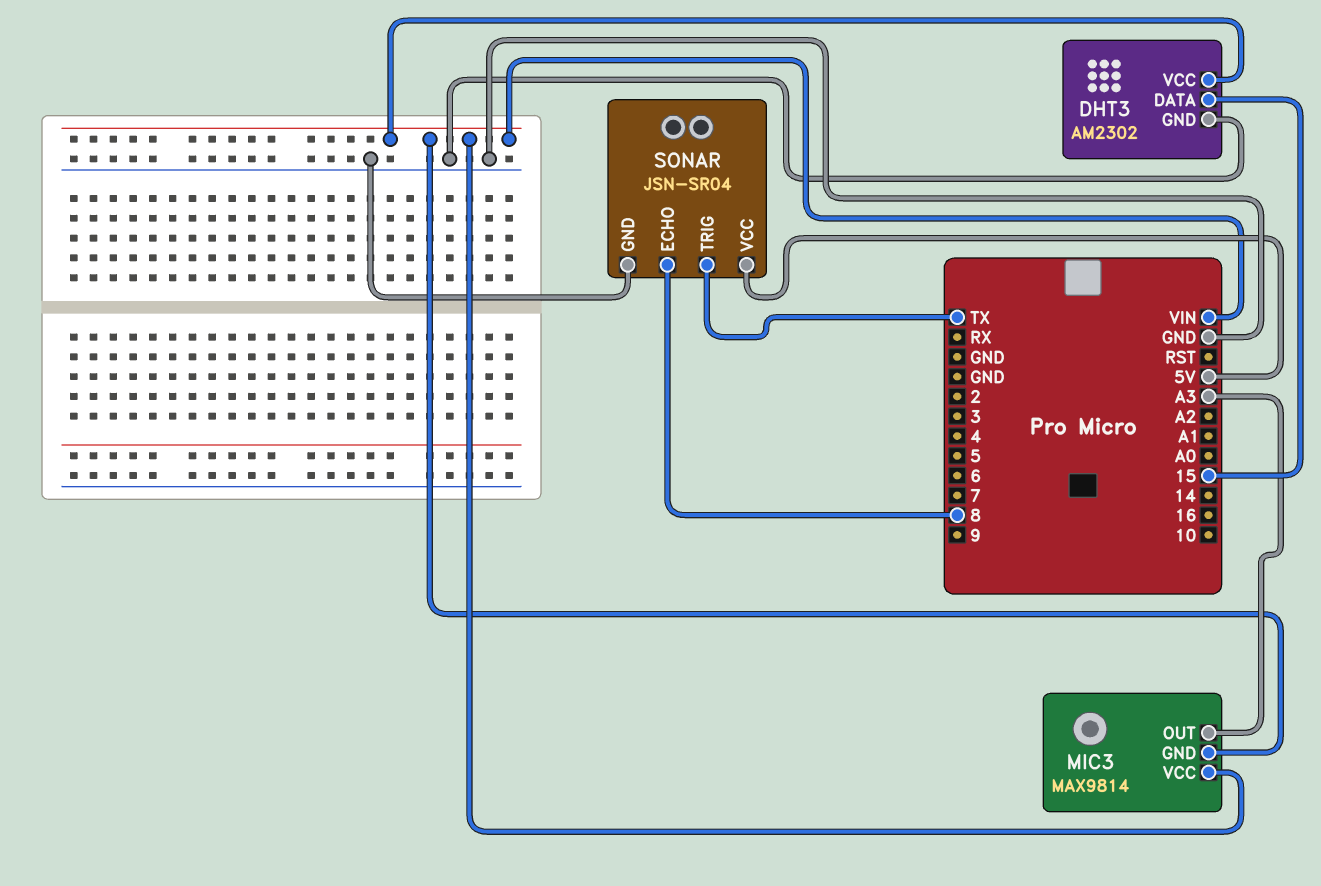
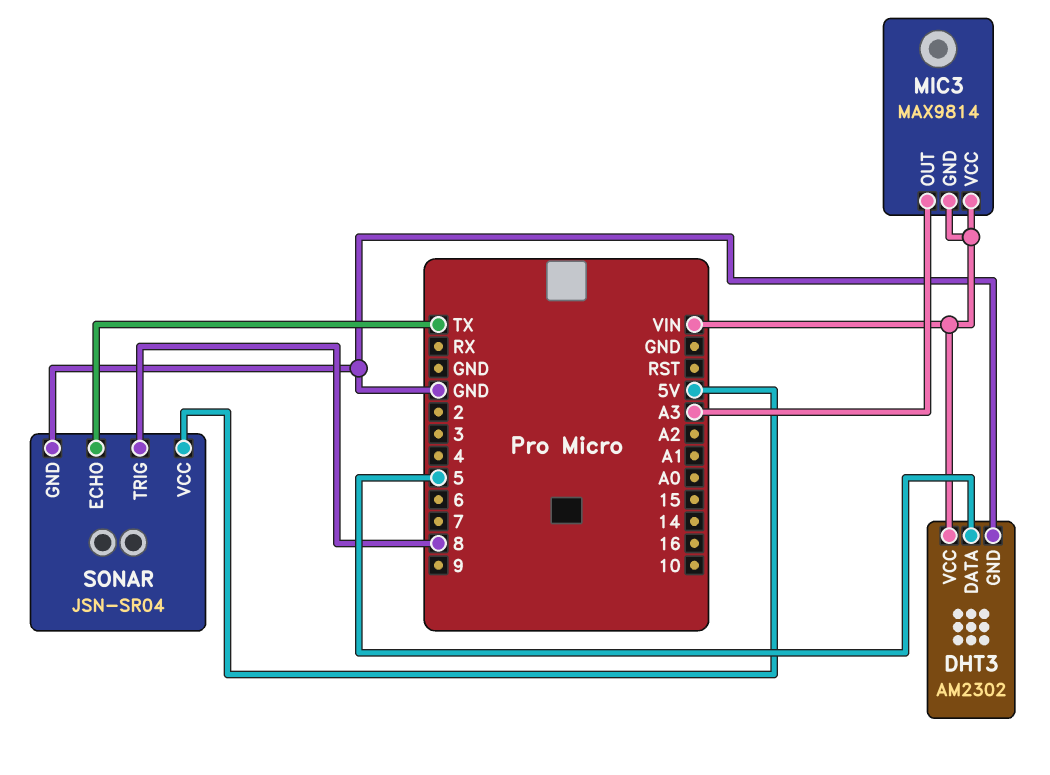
DHT3 pin DATA: 15 -> 5
SONAR pin ECHO: 8 -> TX
SONAR pin TRIG: TX -> 8

